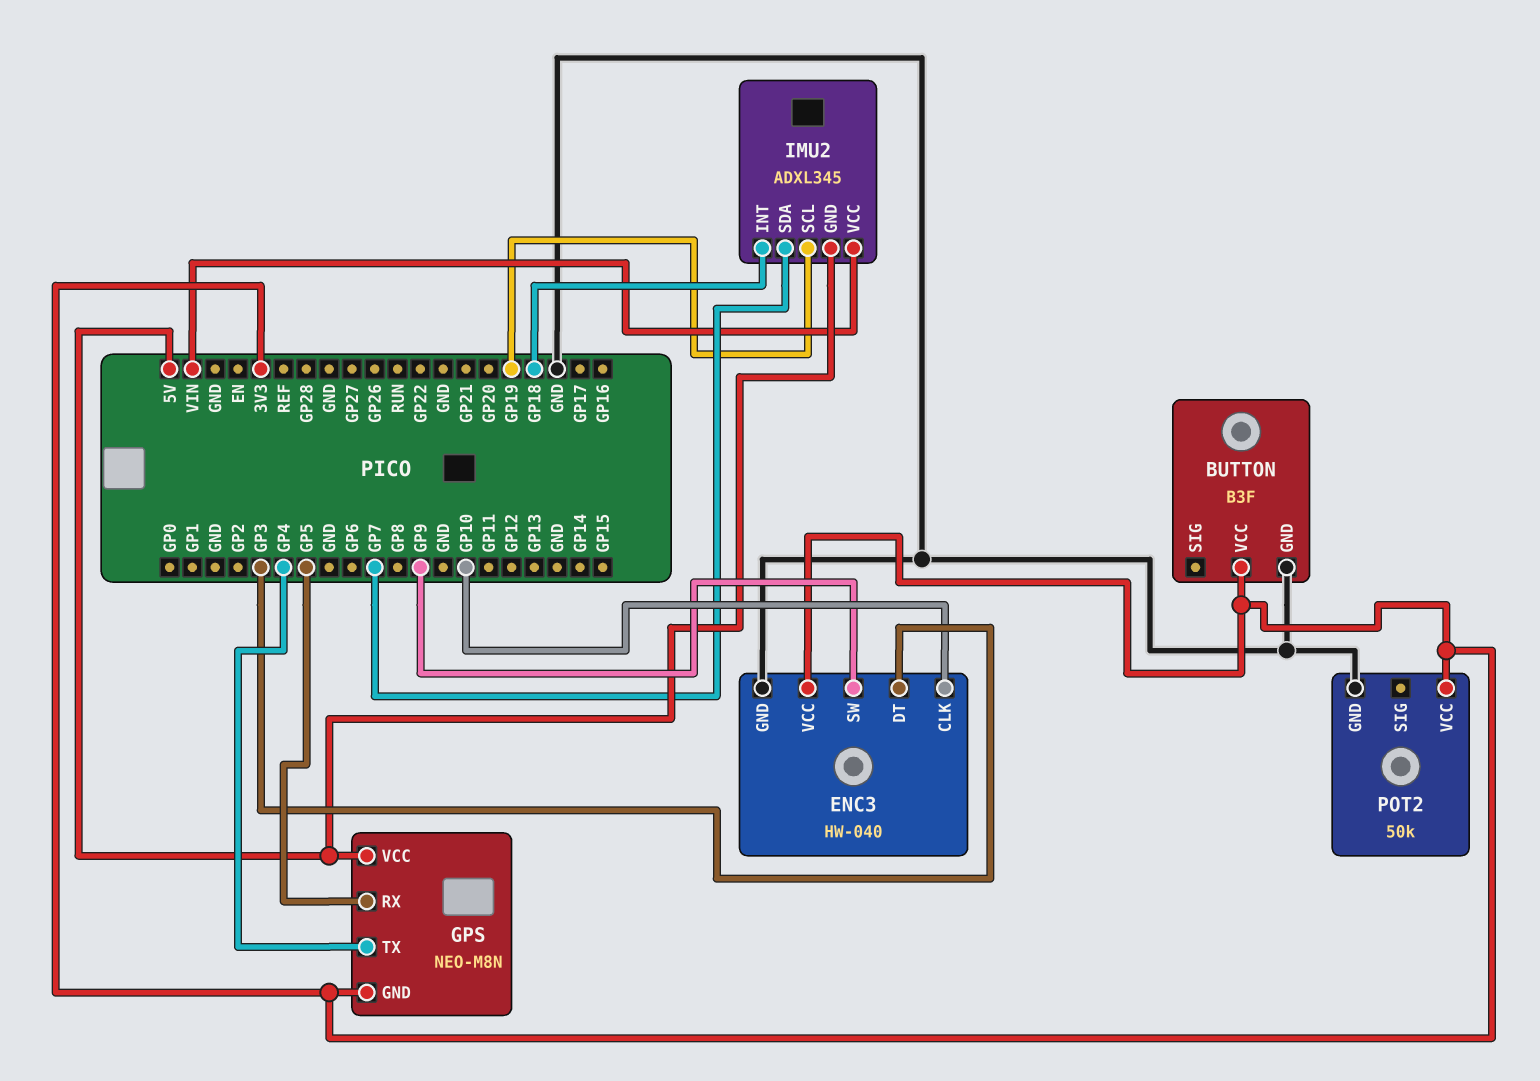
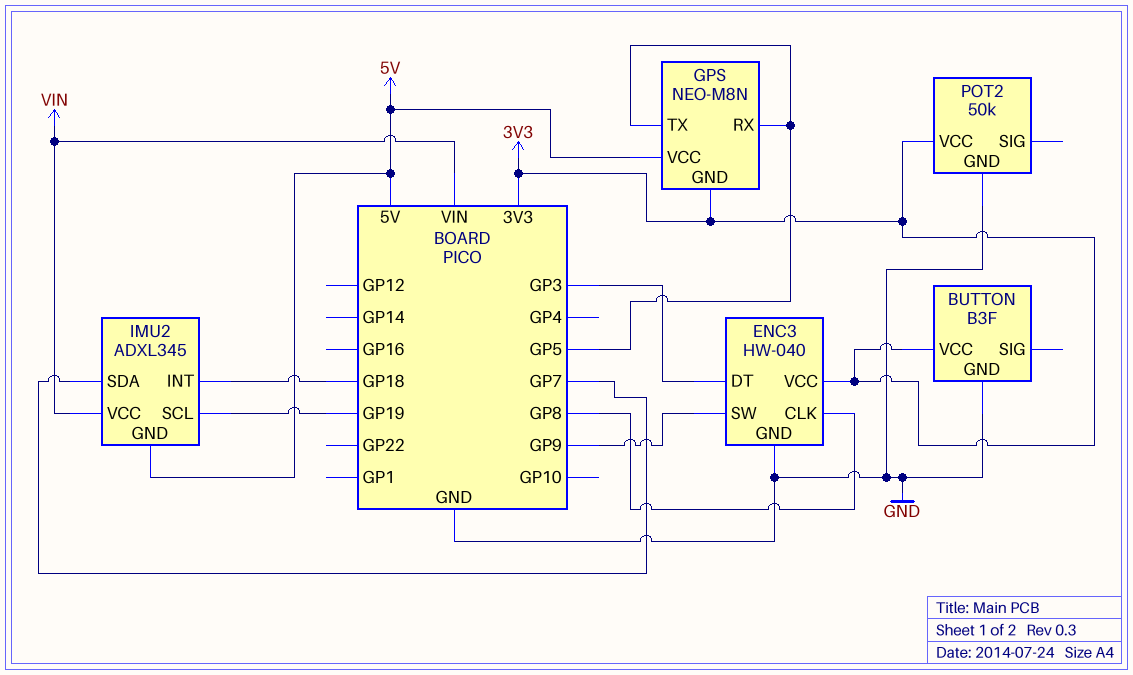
ENC3 pin CLK: GP10 -> GP8
GPS pin TX: GP4 -> GP5

